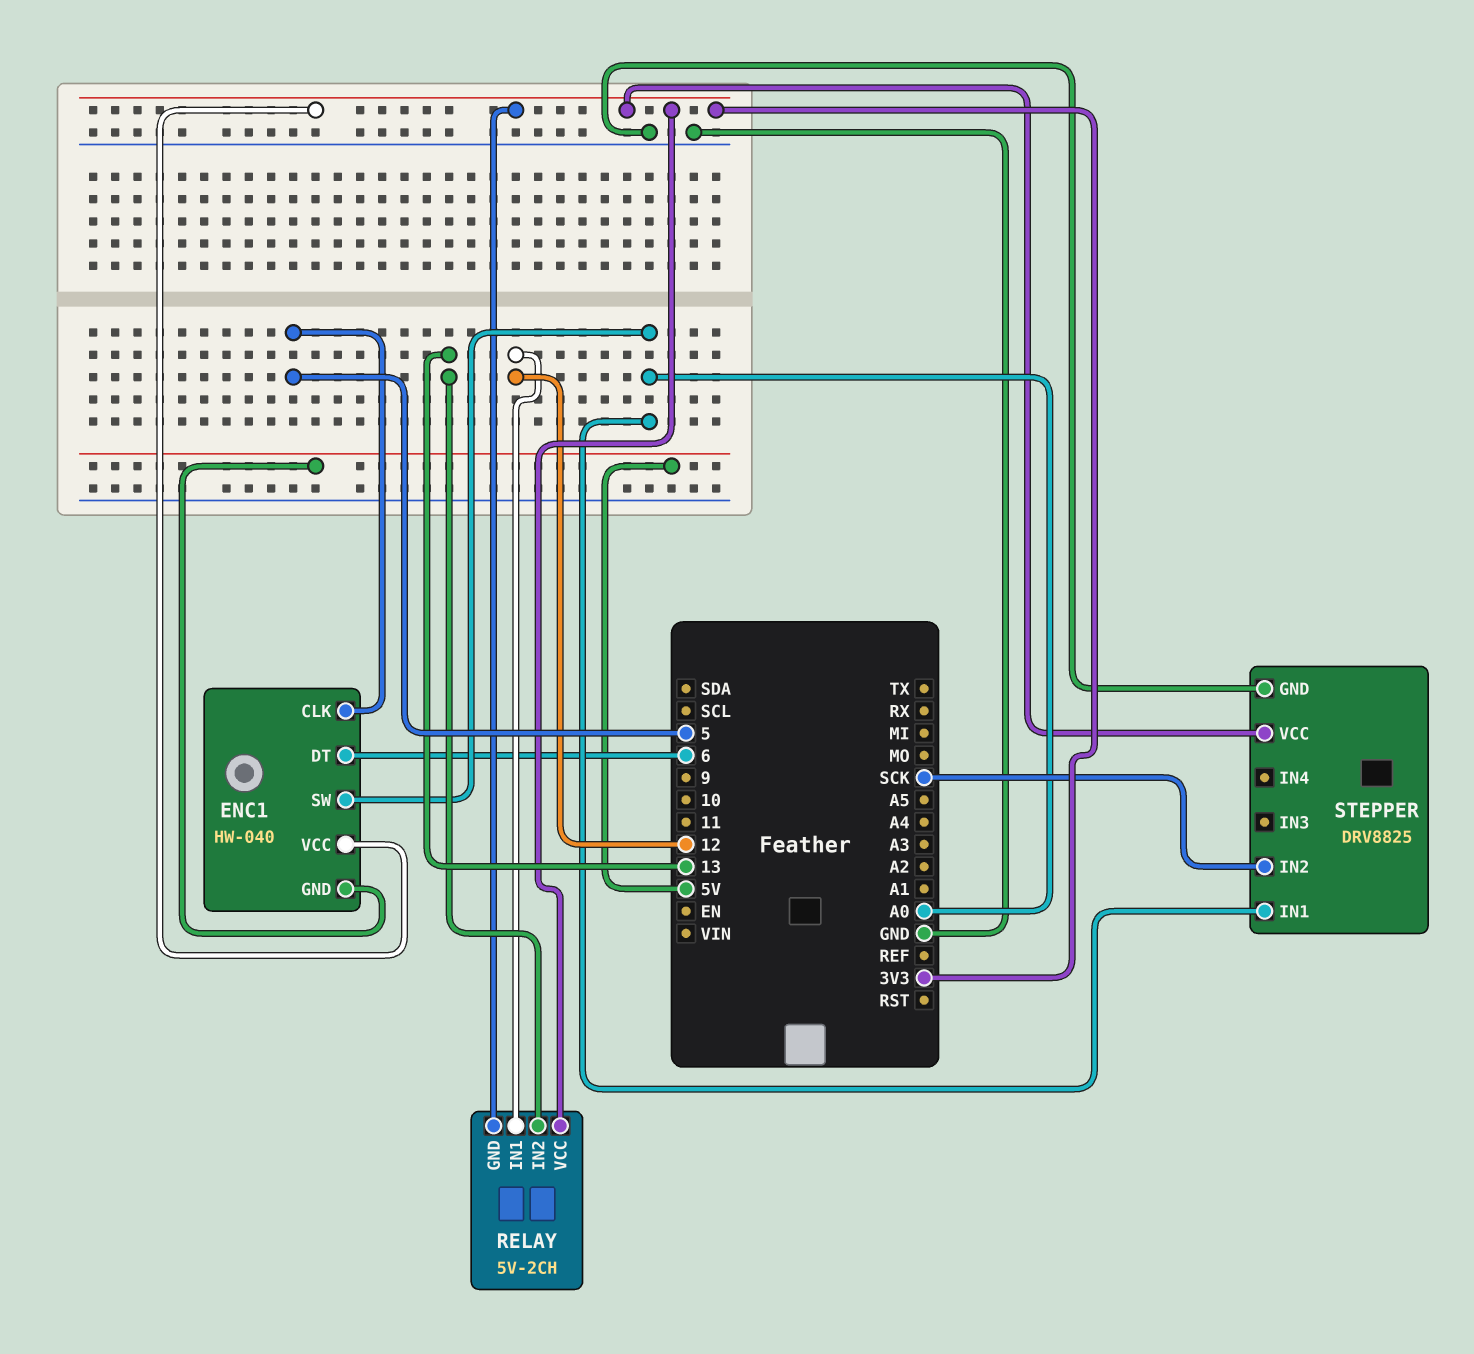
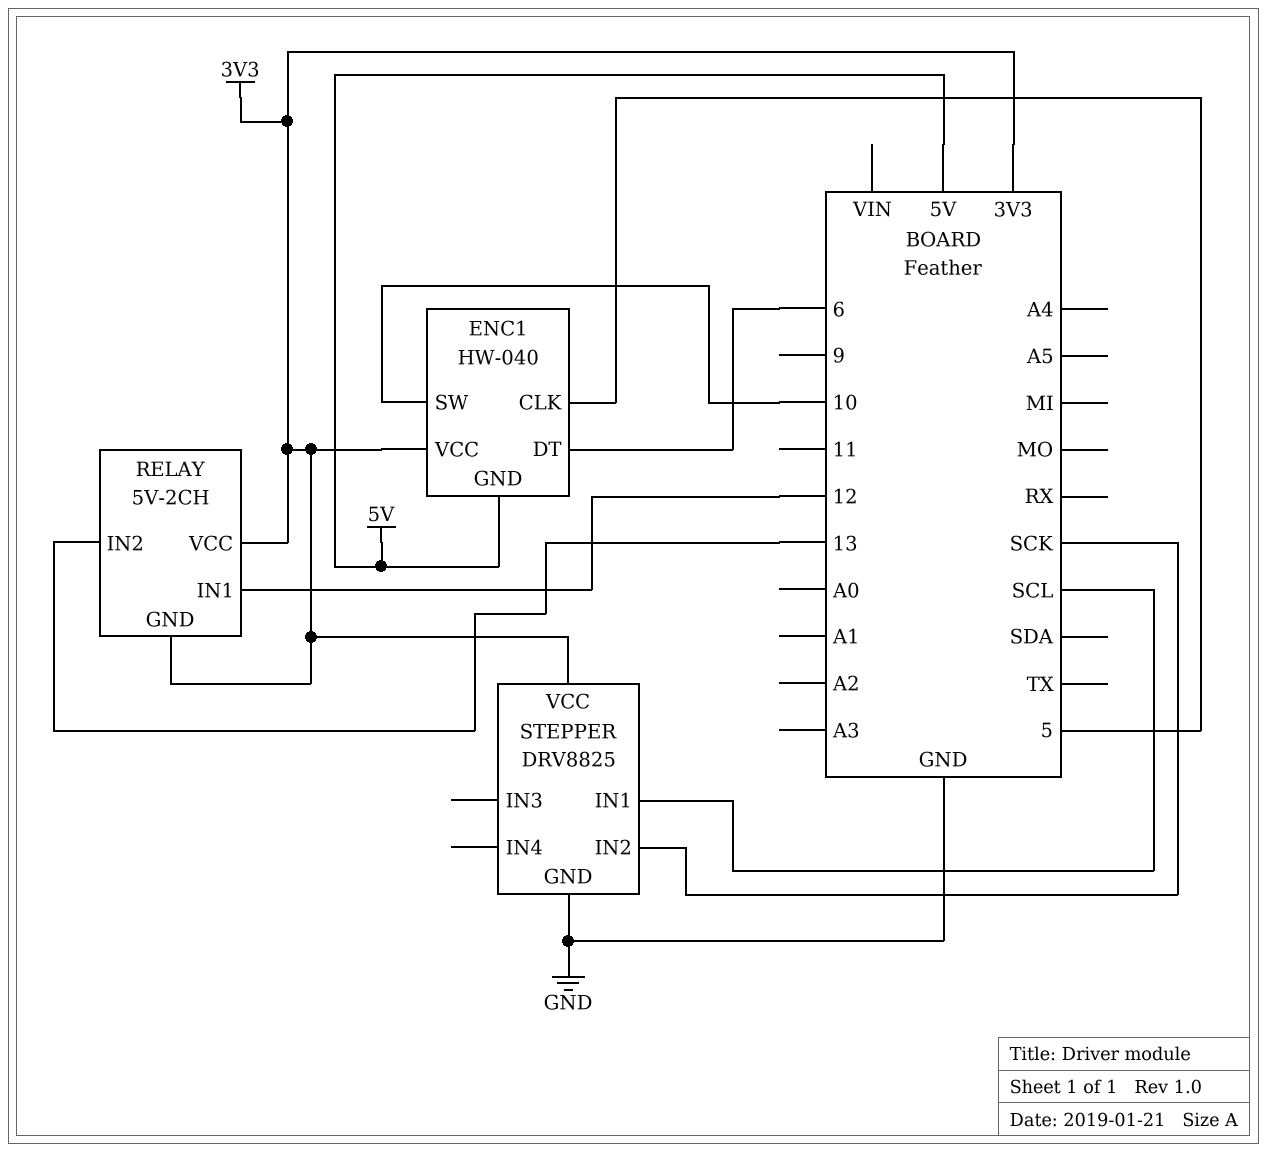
ENC1 pin SW: A0 -> 10
STEPPER pin IN1: A0 -> SCL

